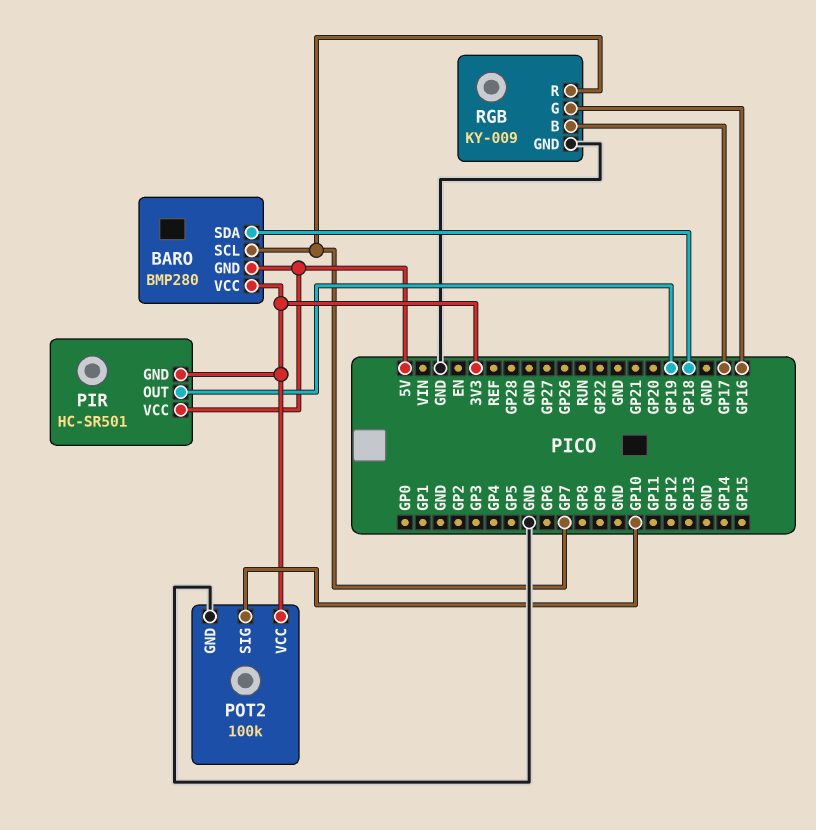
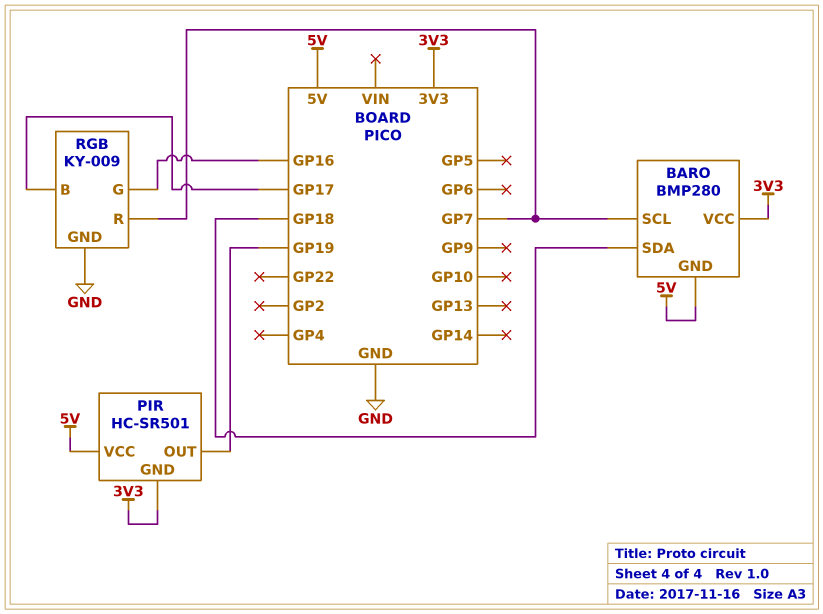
POT2: 100k -> none
POT2 pin GND: GND -> none
POT2 pin SIG: GP10 -> none
POT2 pin VCC: 3V3 -> none

